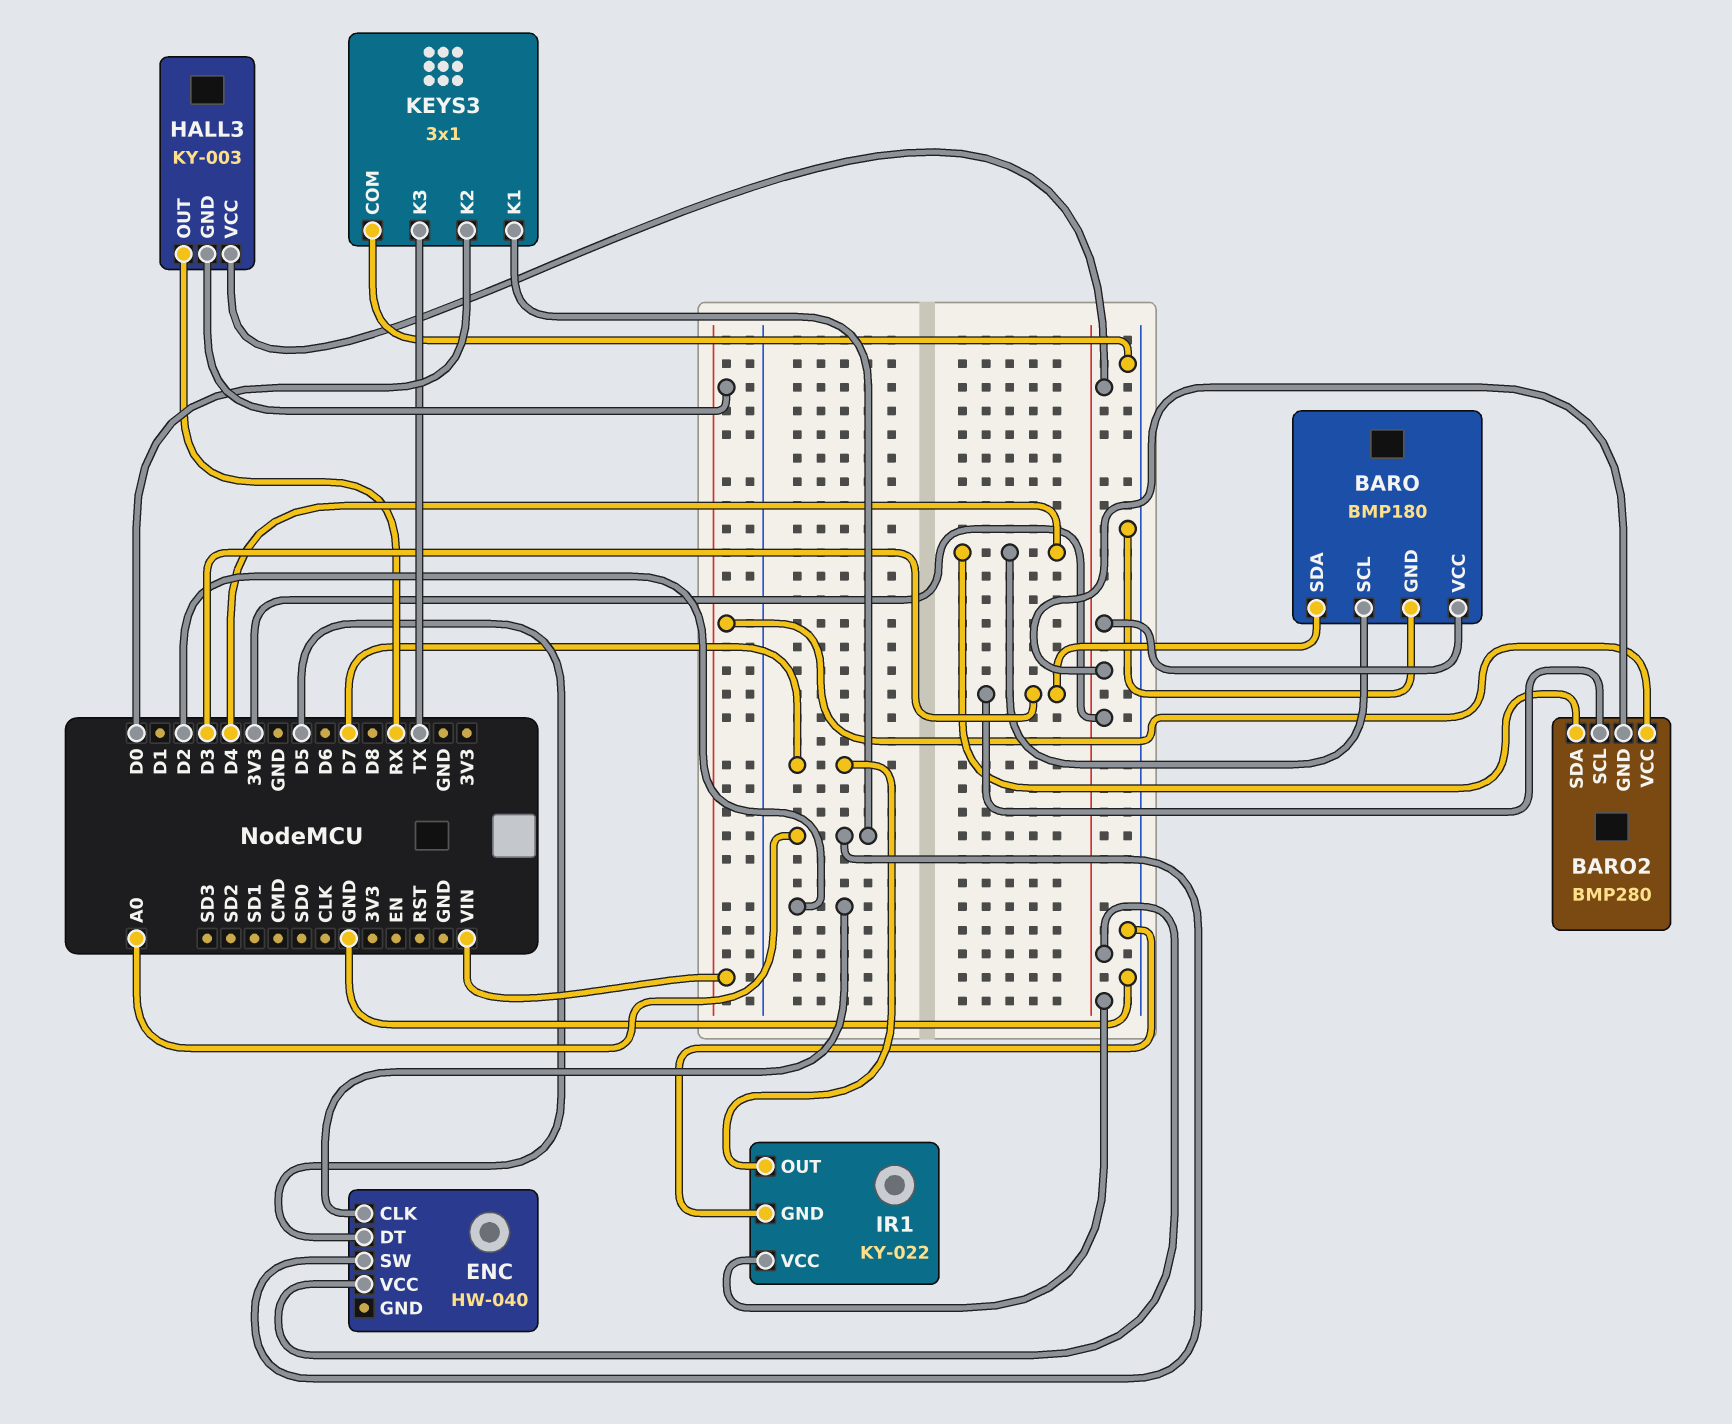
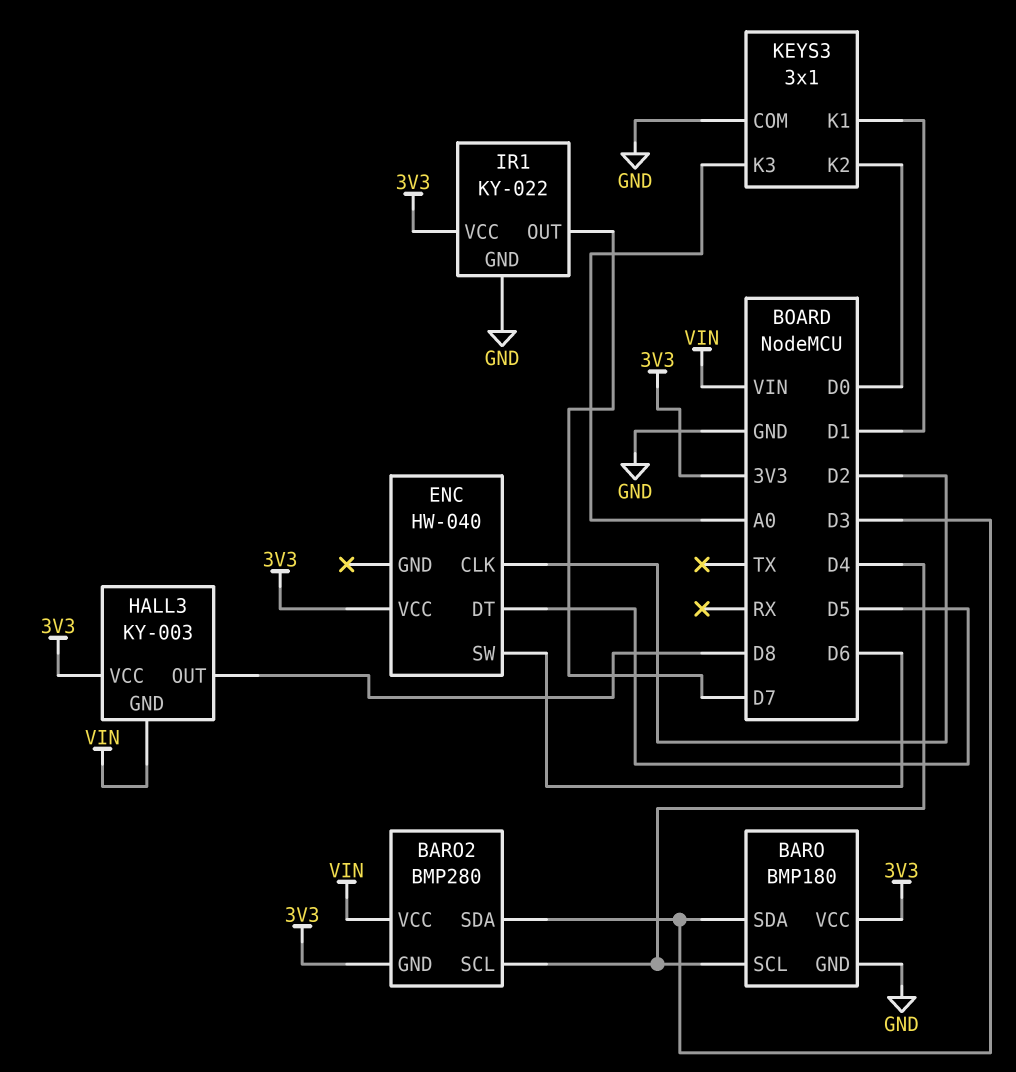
BARO2 pin SCL: D3 -> D4
BARO2 pin SDA: D4 -> D3
ENC pin SW: A0 -> D6
HALL3 pin OUT: RX -> D8
KEYS3 pin K1: A0 -> D1
KEYS3 pin K3: TX -> A0

